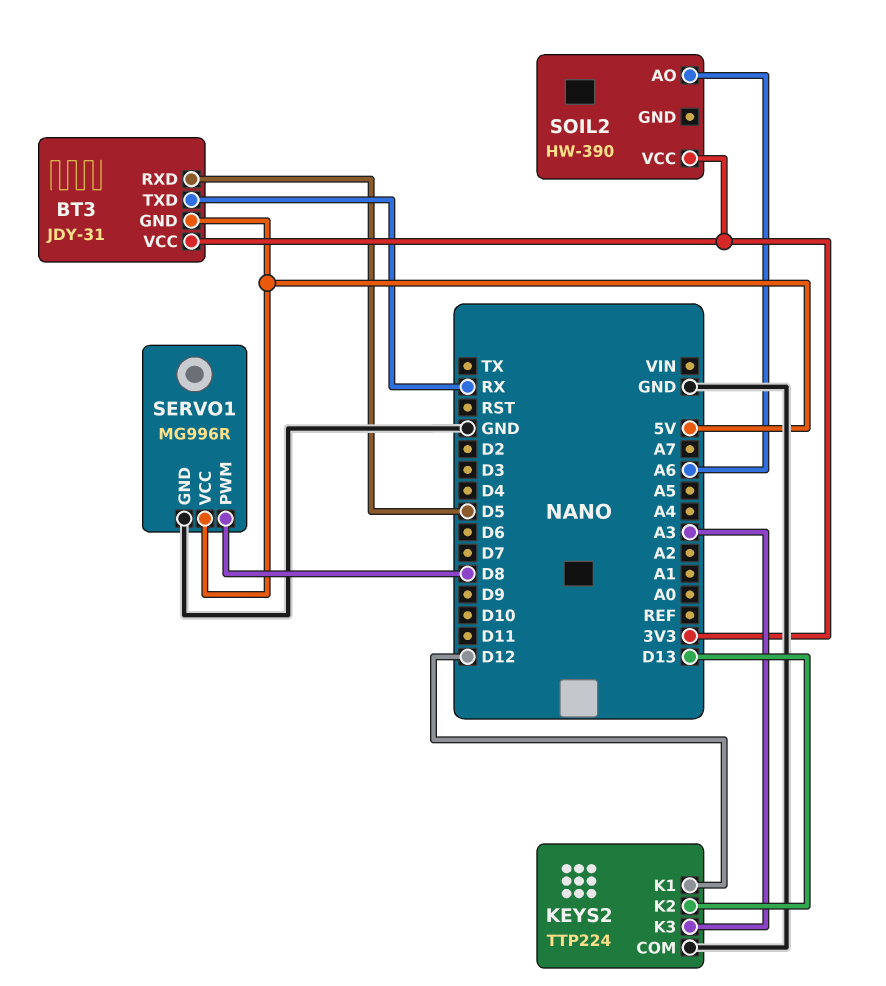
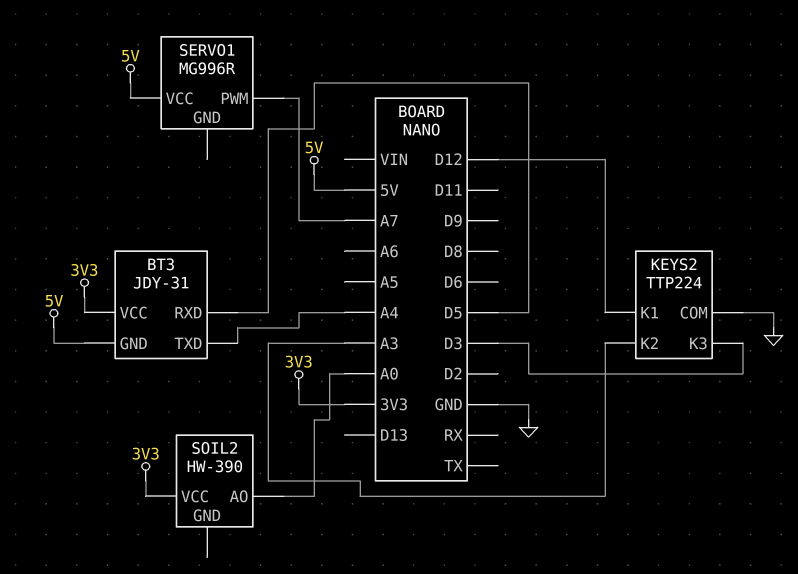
BT3 pin TXD: RX -> A4
KEYS2 pin K2: D13 -> A3
KEYS2 pin K3: A3 -> D3
SERVO1 pin GND: GND -> none
SERVO1 pin PWM: D8 -> A7
SOIL2 pin AO: A6 -> A0

